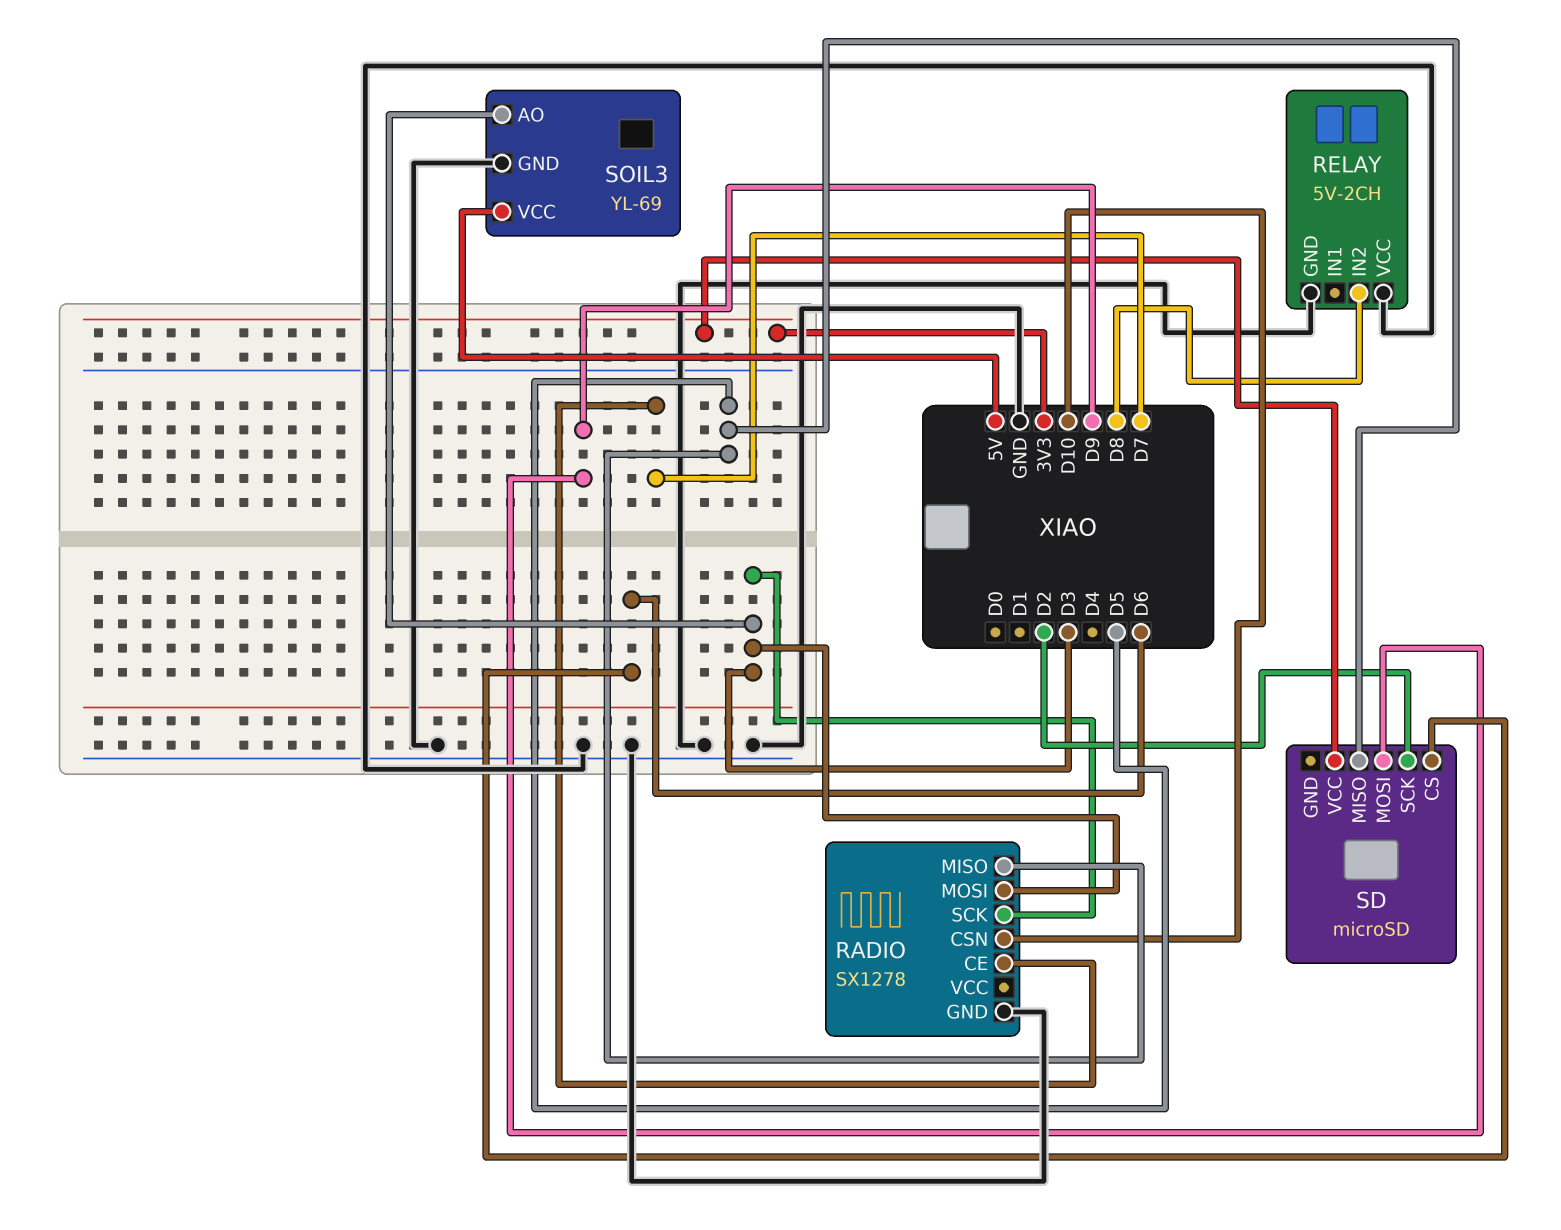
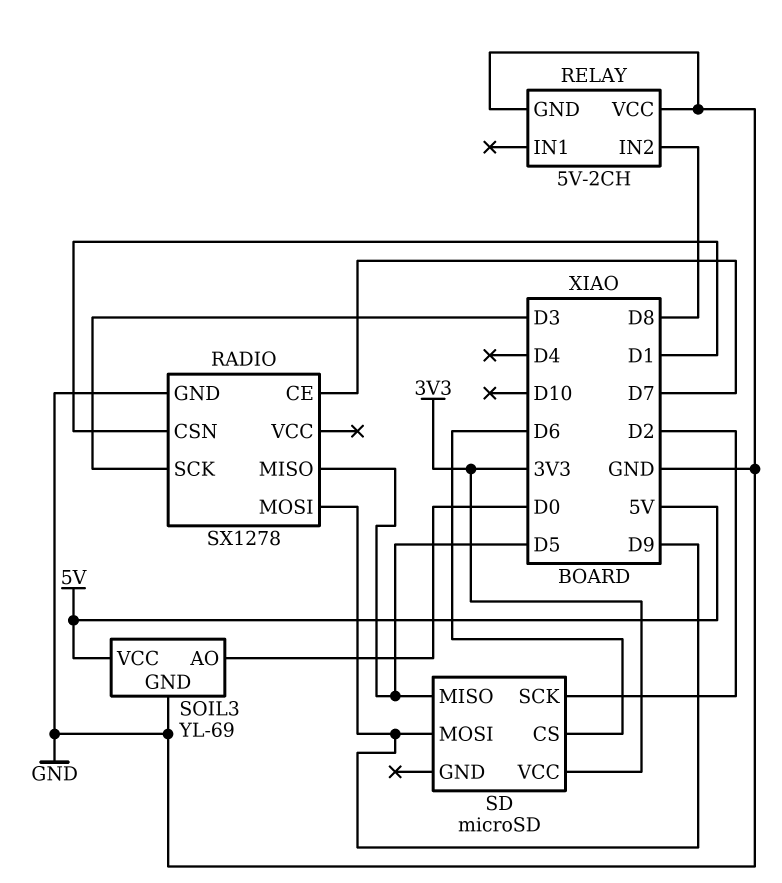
RADIO pin CSN: D10 -> D1
RADIO pin MOSI: D3 -> D9
SOIL3 pin AO: D3 -> D0

